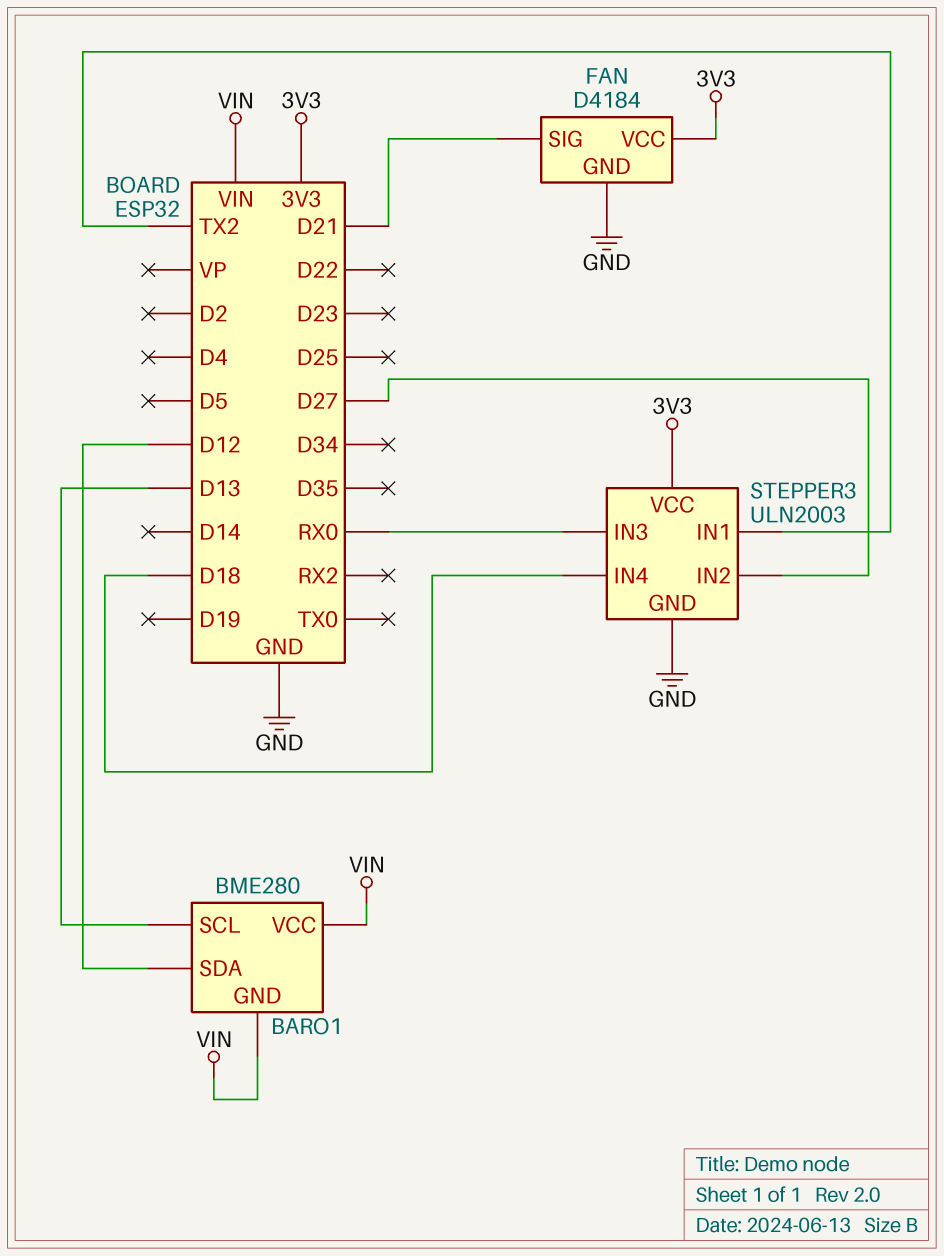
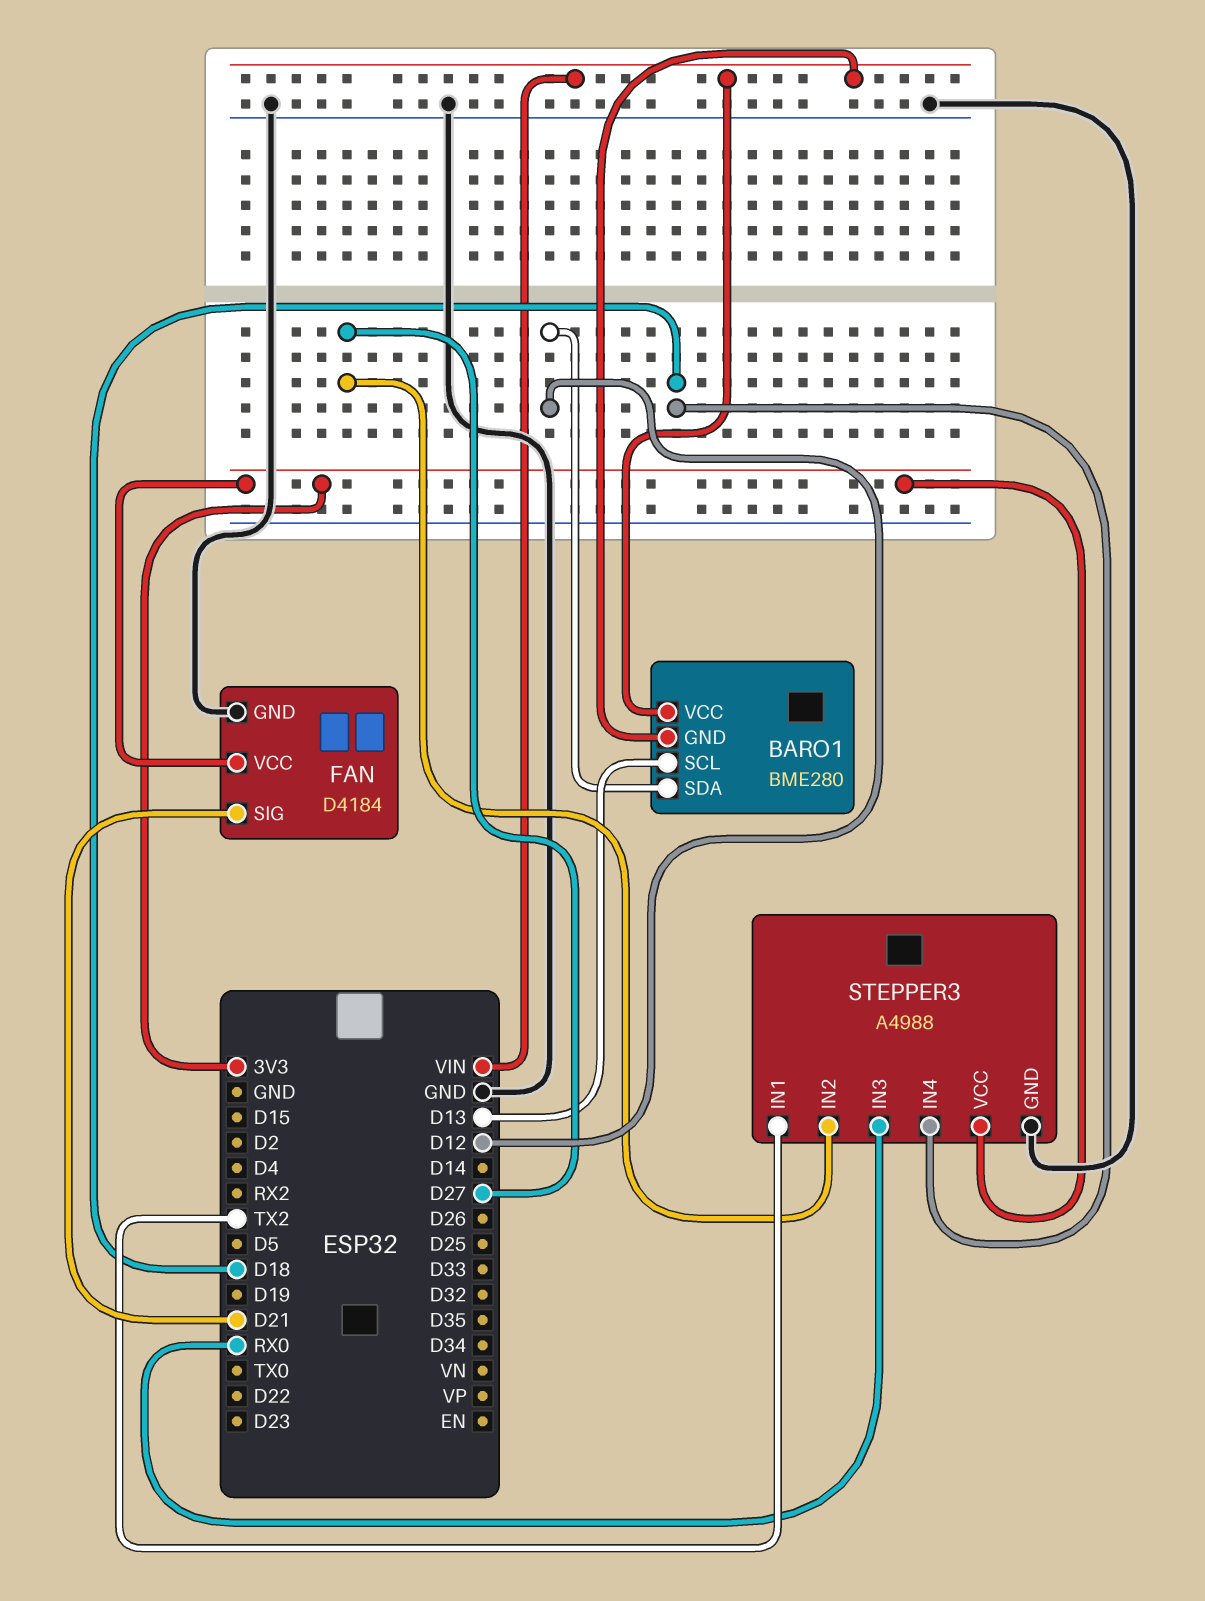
STEPPER3: ULN2003 -> A4988

